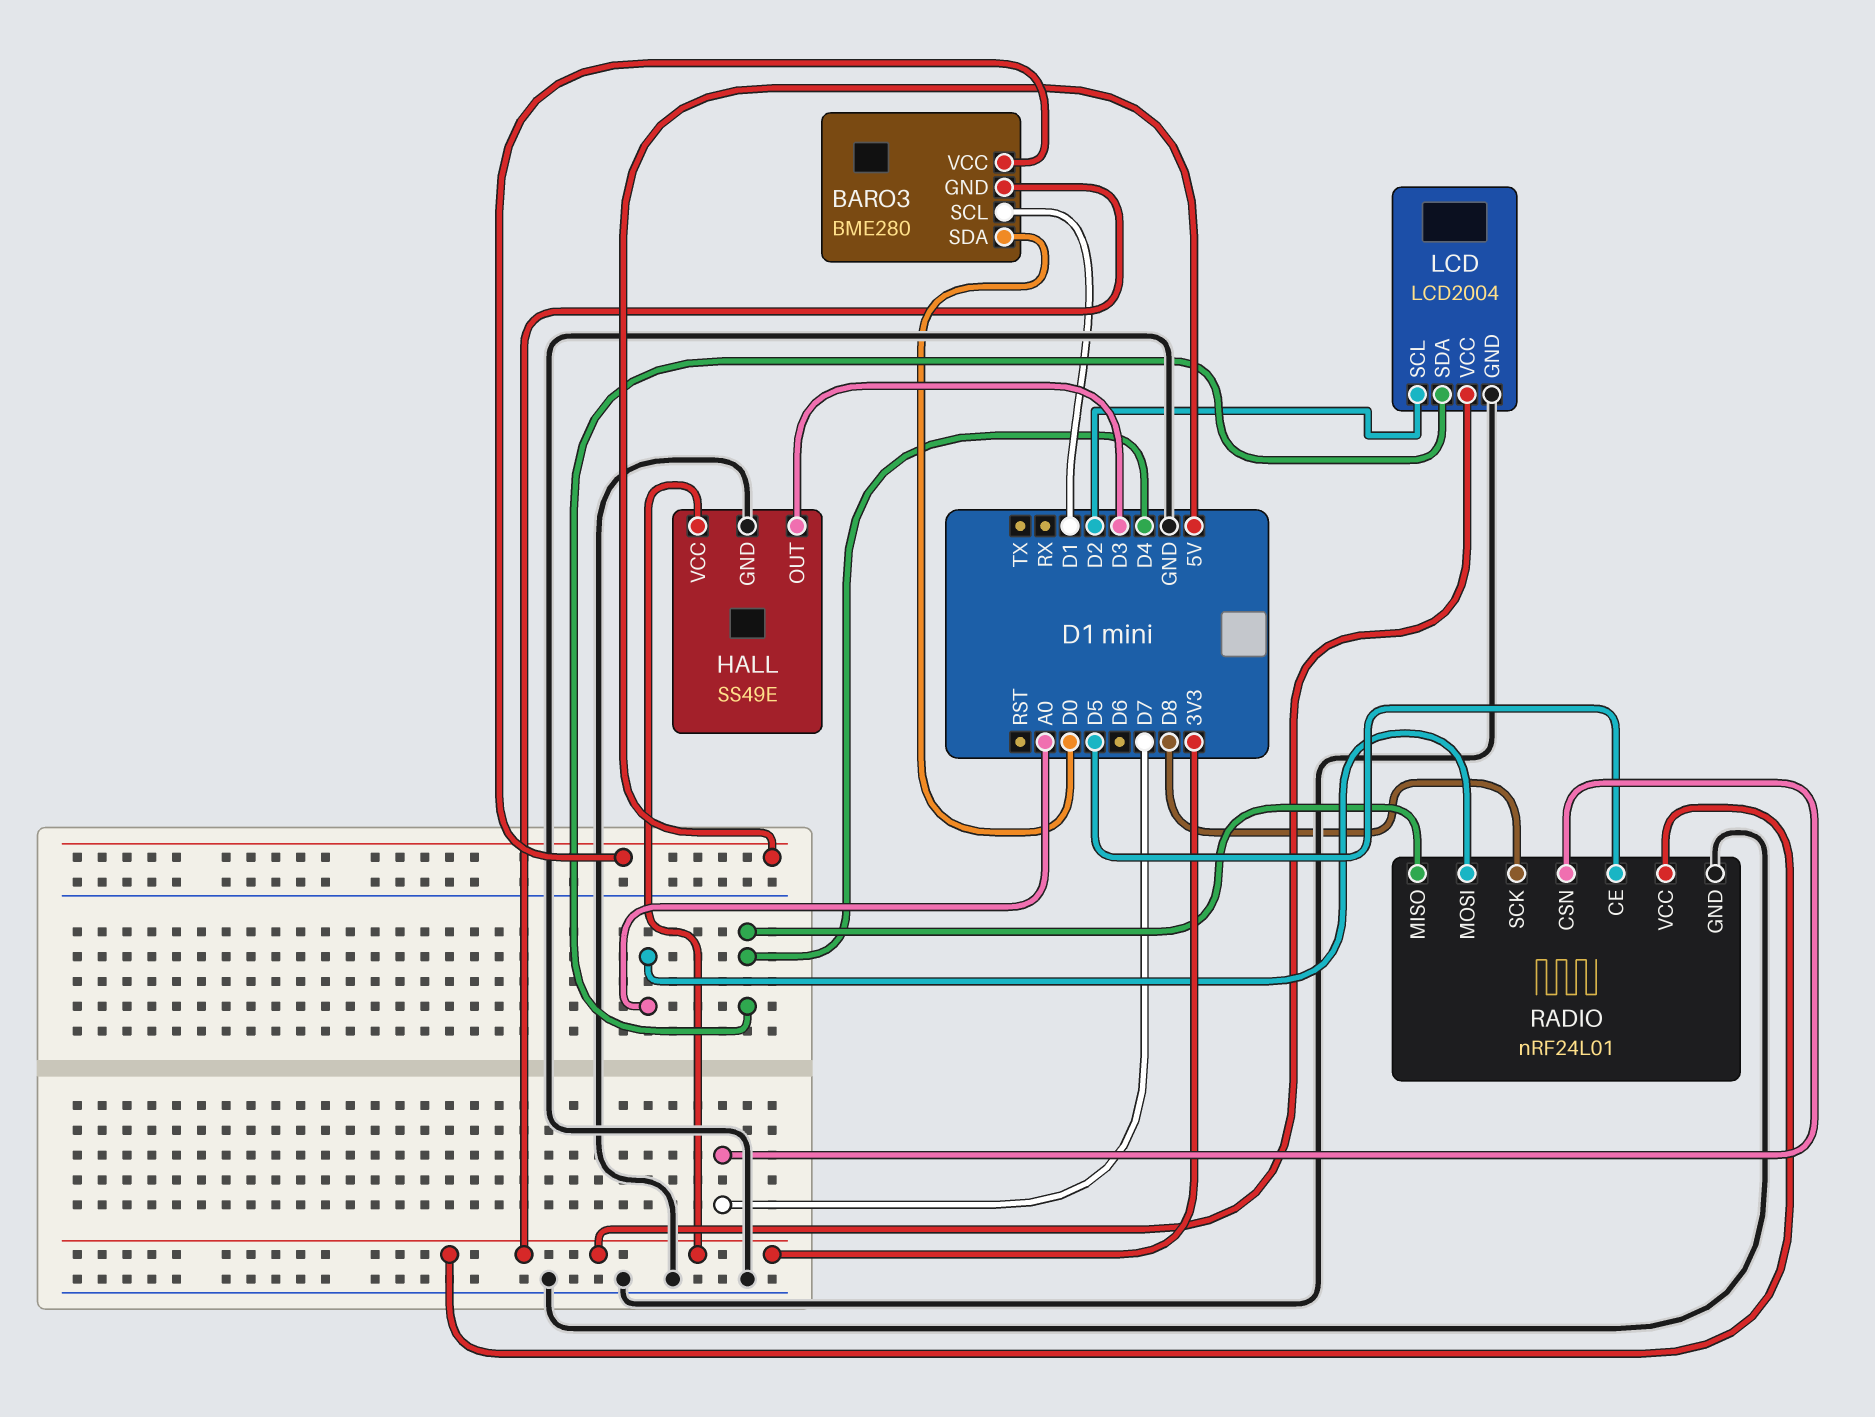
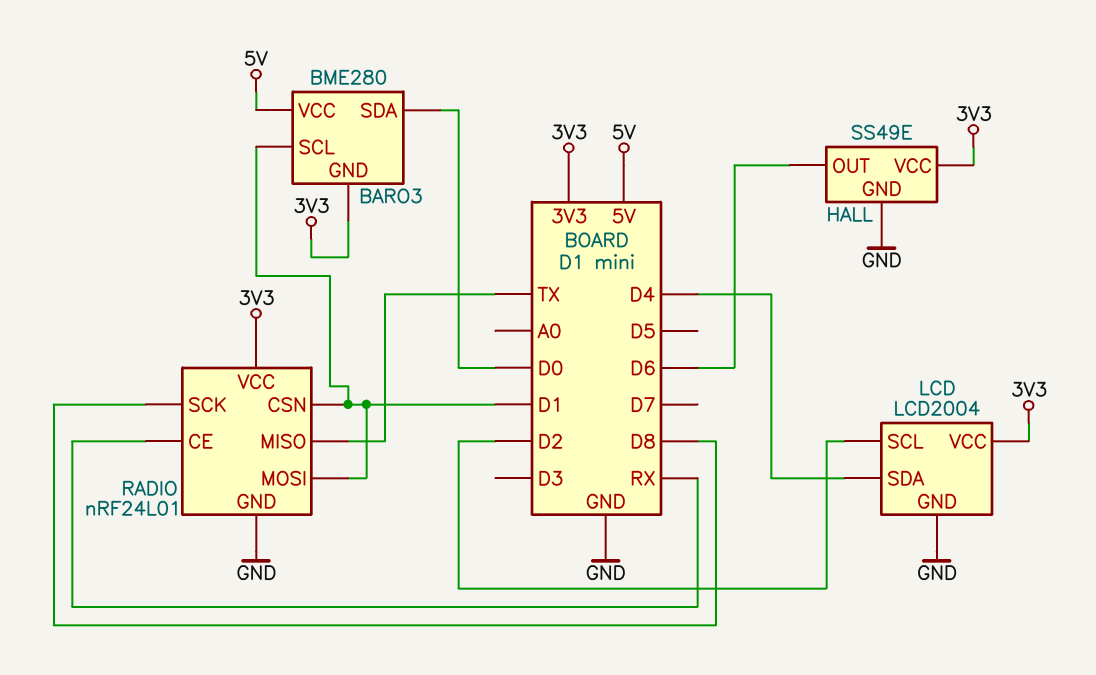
HALL pin OUT: D3 -> D6
RADIO pin CE: D5 -> RX
RADIO pin CSN: D7 -> D1
RADIO pin MISO: D4 -> TX
RADIO pin MOSI: A0 -> D1

